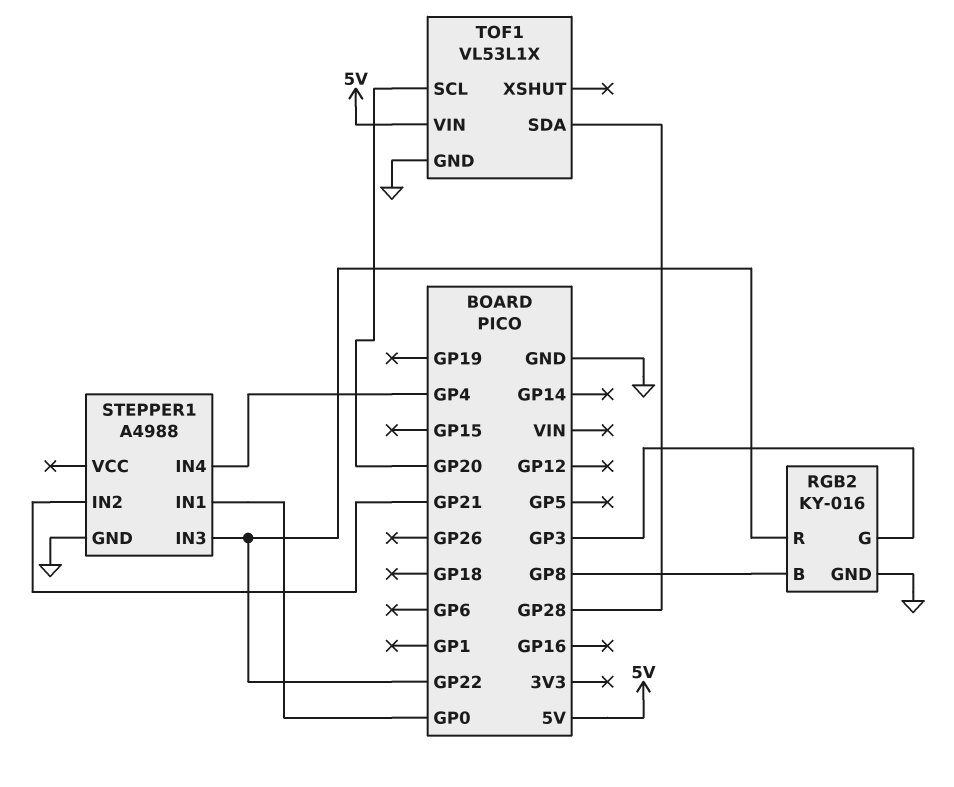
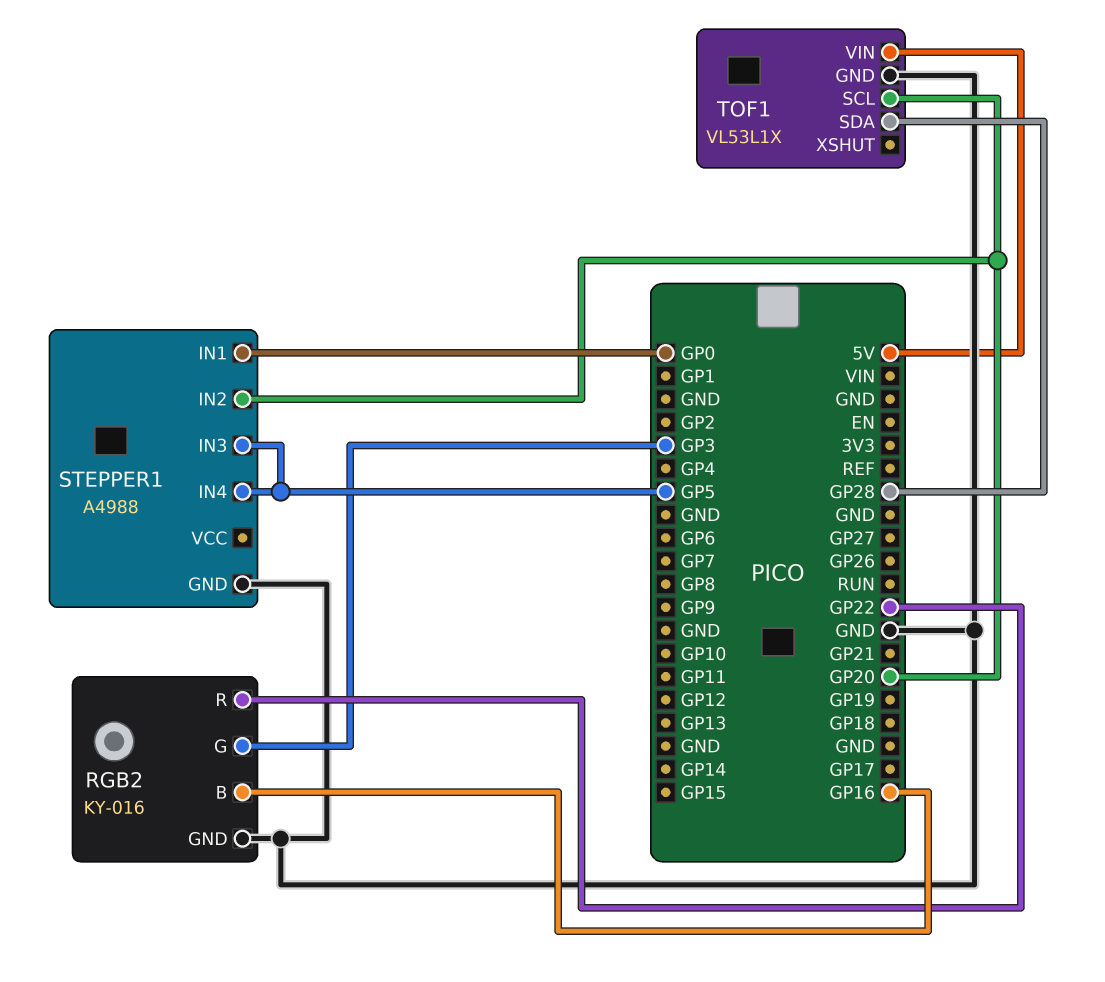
RGB2 pin B: GP8 -> GP16
STEPPER1 pin IN2: GP21 -> GP20
STEPPER1 pin IN3: GP22 -> GP5
STEPPER1 pin IN4: GP4 -> GP5

